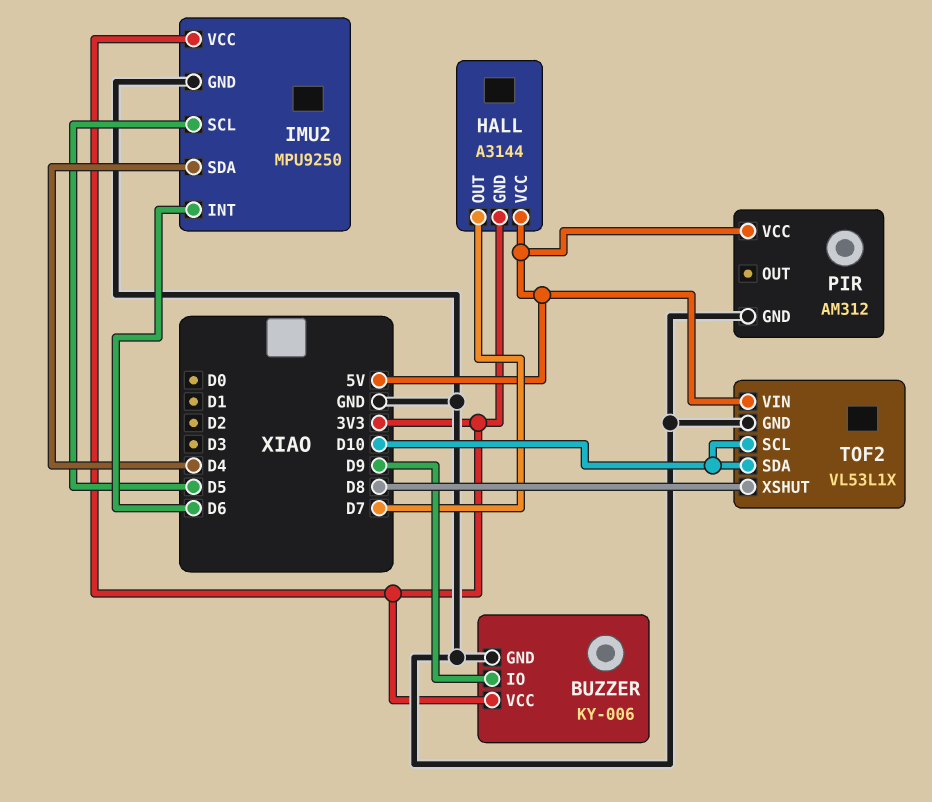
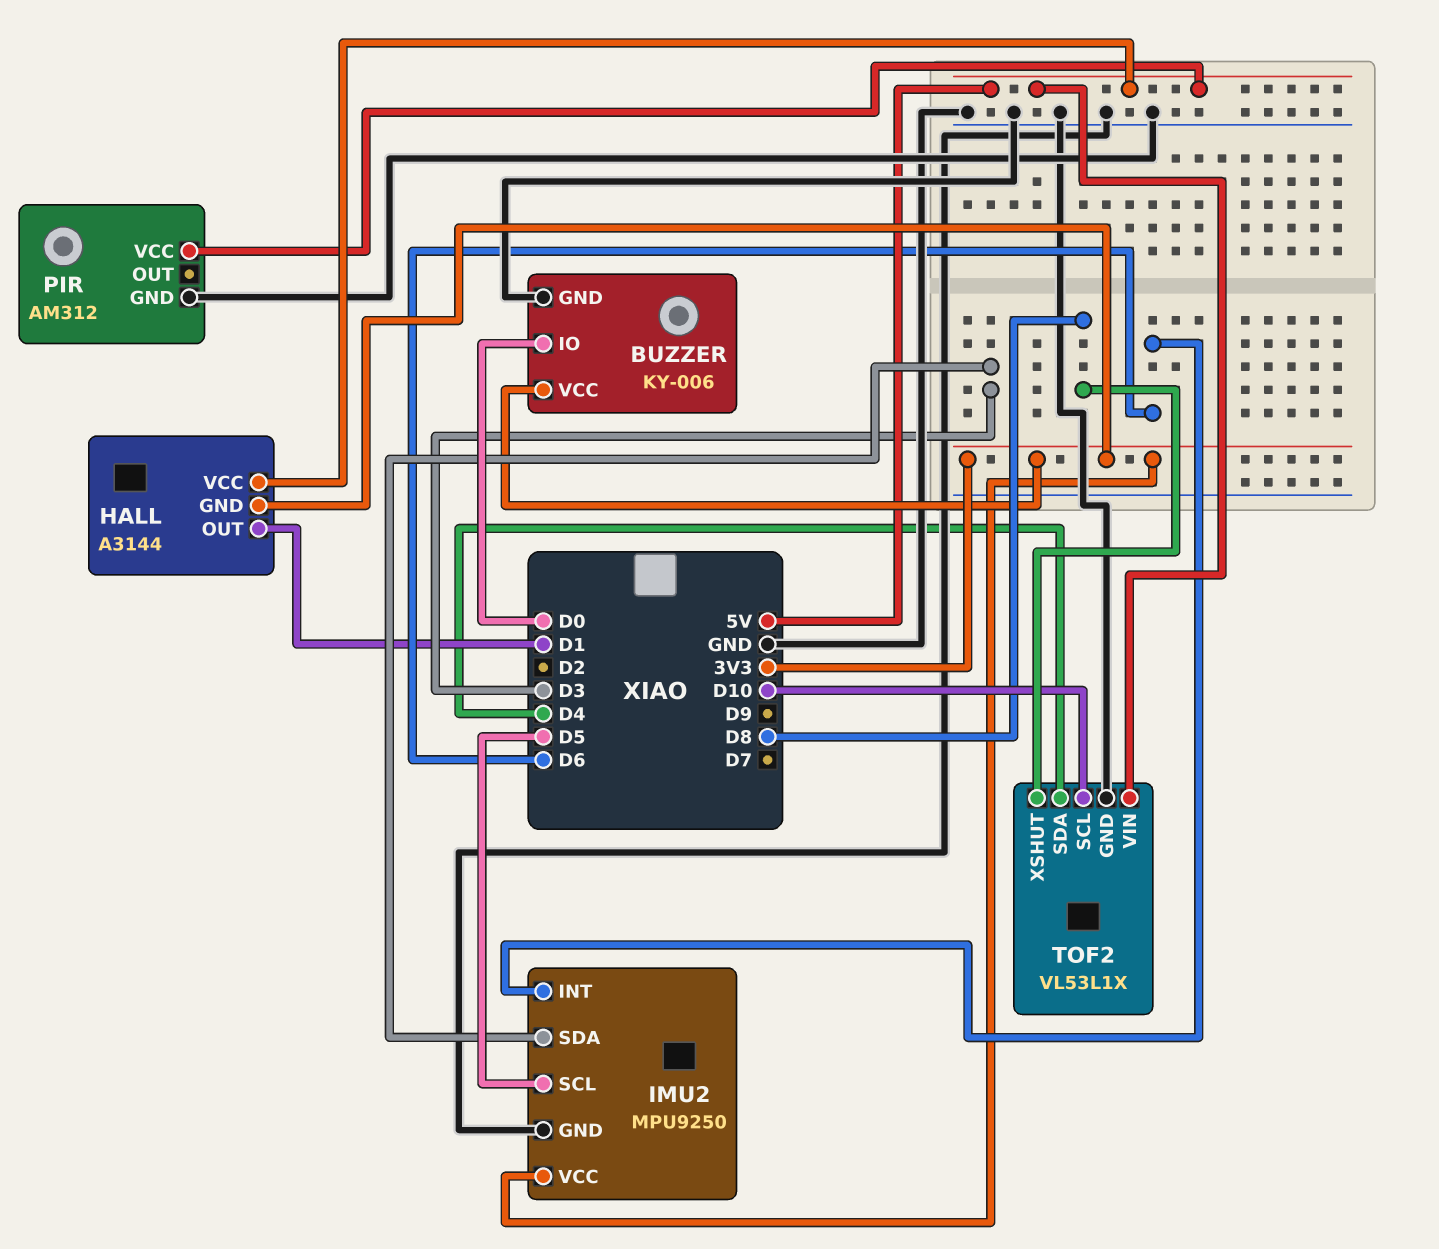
BUZZER pin IO: D9 -> D0
HALL pin OUT: D7 -> D1
IMU2 pin SDA: D4 -> D3
TOF2 pin SDA: D10 -> D4

